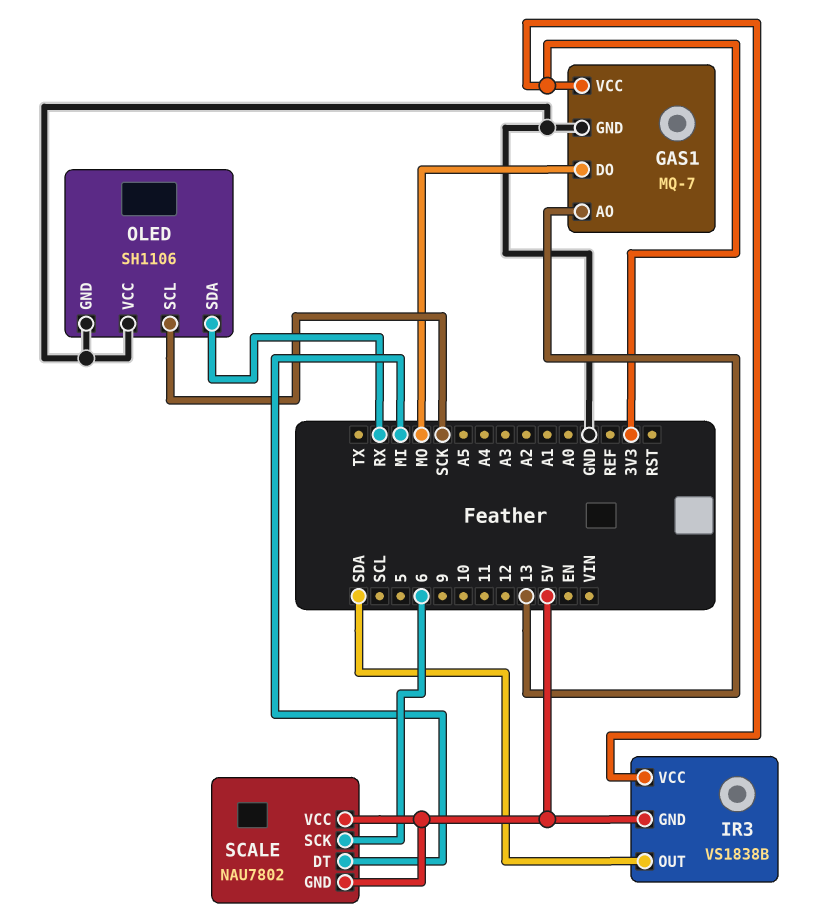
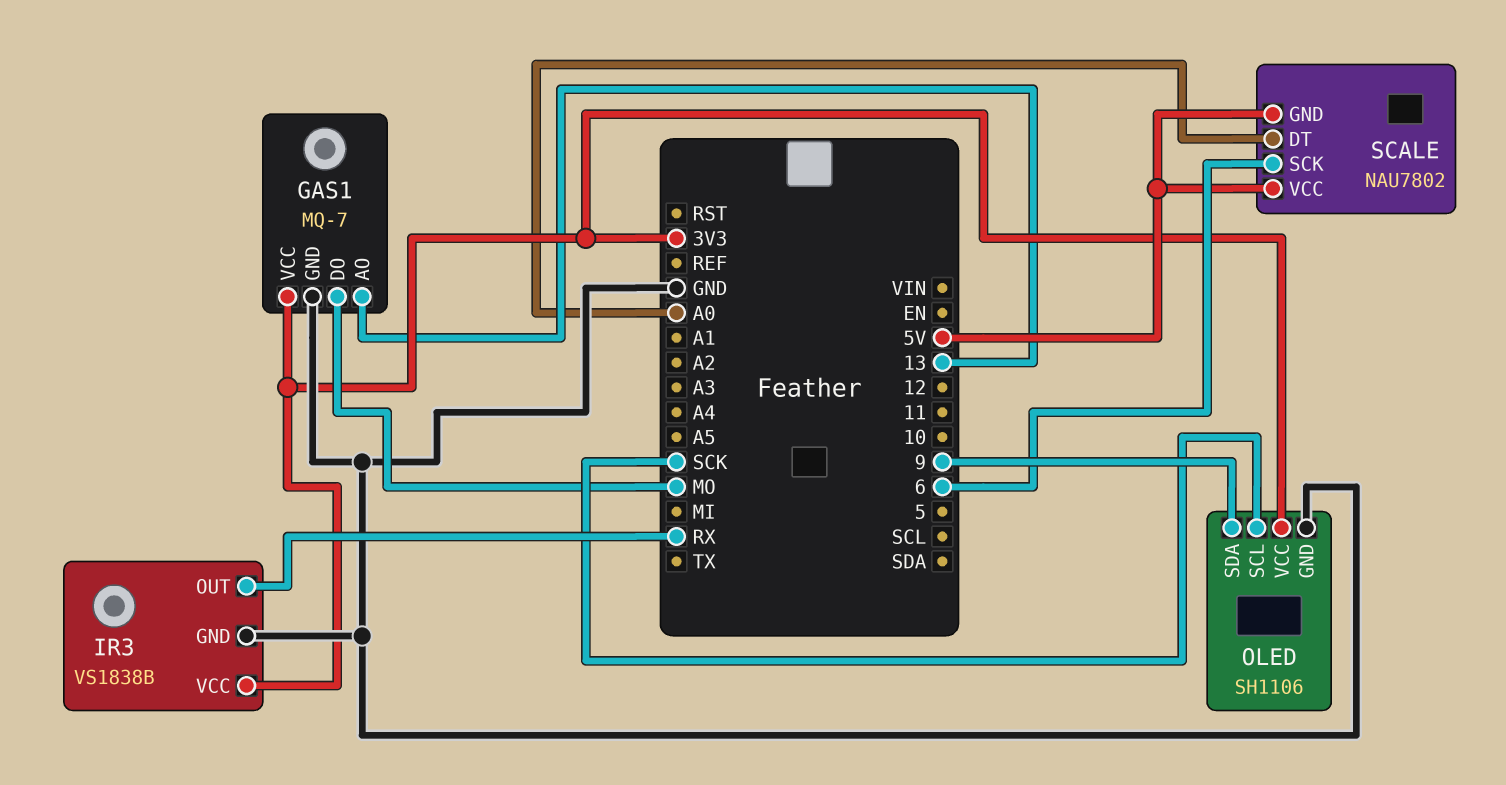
IR3 pin GND: 5V -> GND
IR3 pin OUT: SDA -> RX
OLED pin SDA: RX -> 9
OLED pin VCC: GND -> 3V3
SCALE pin DT: MI -> A0

